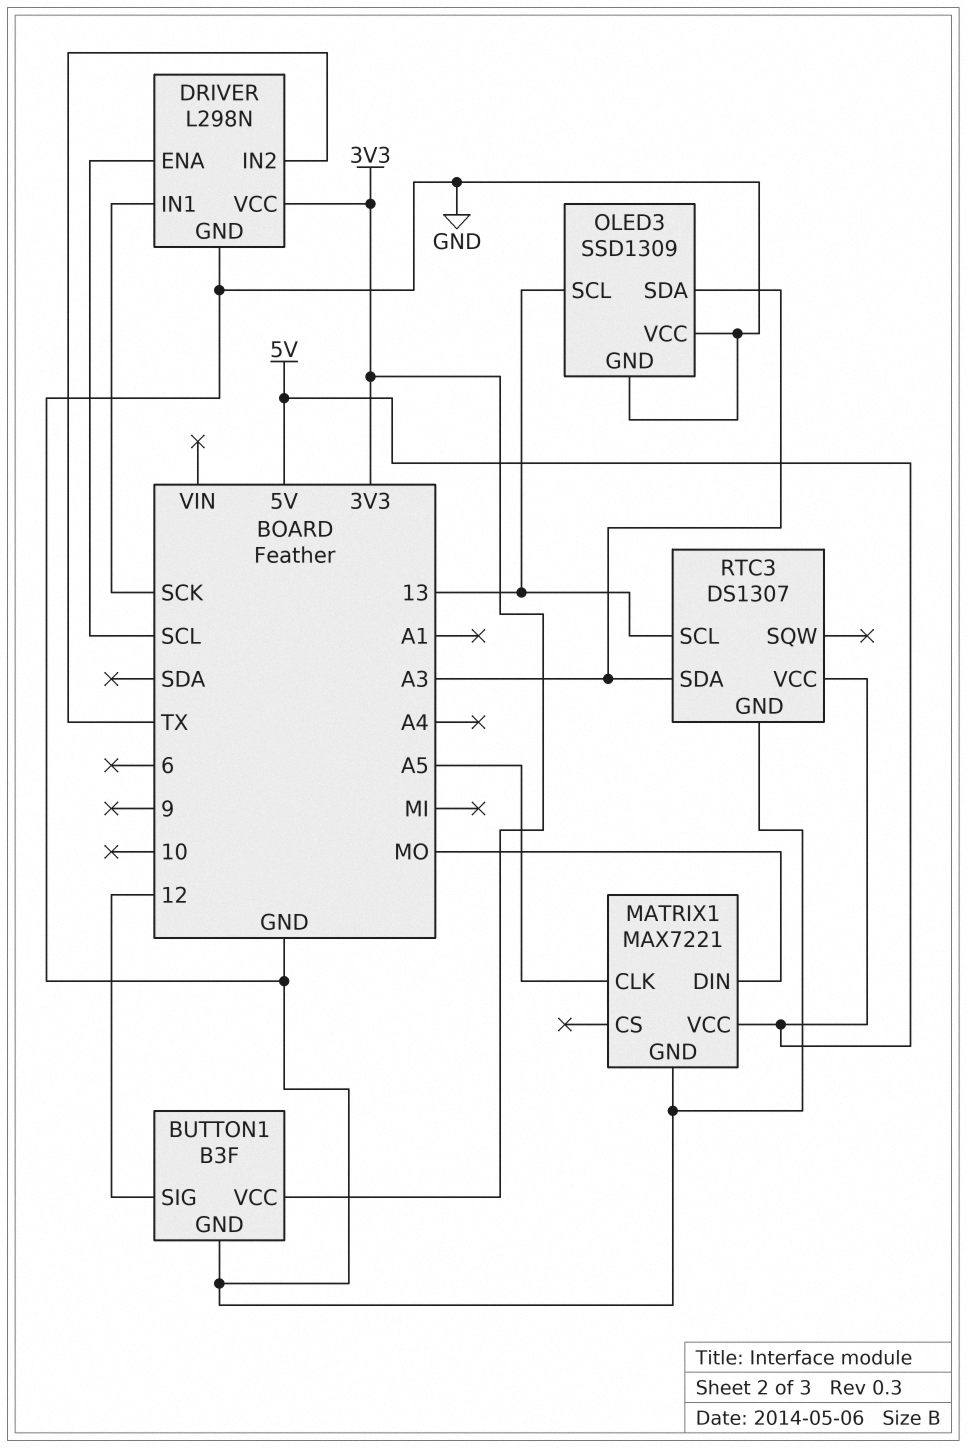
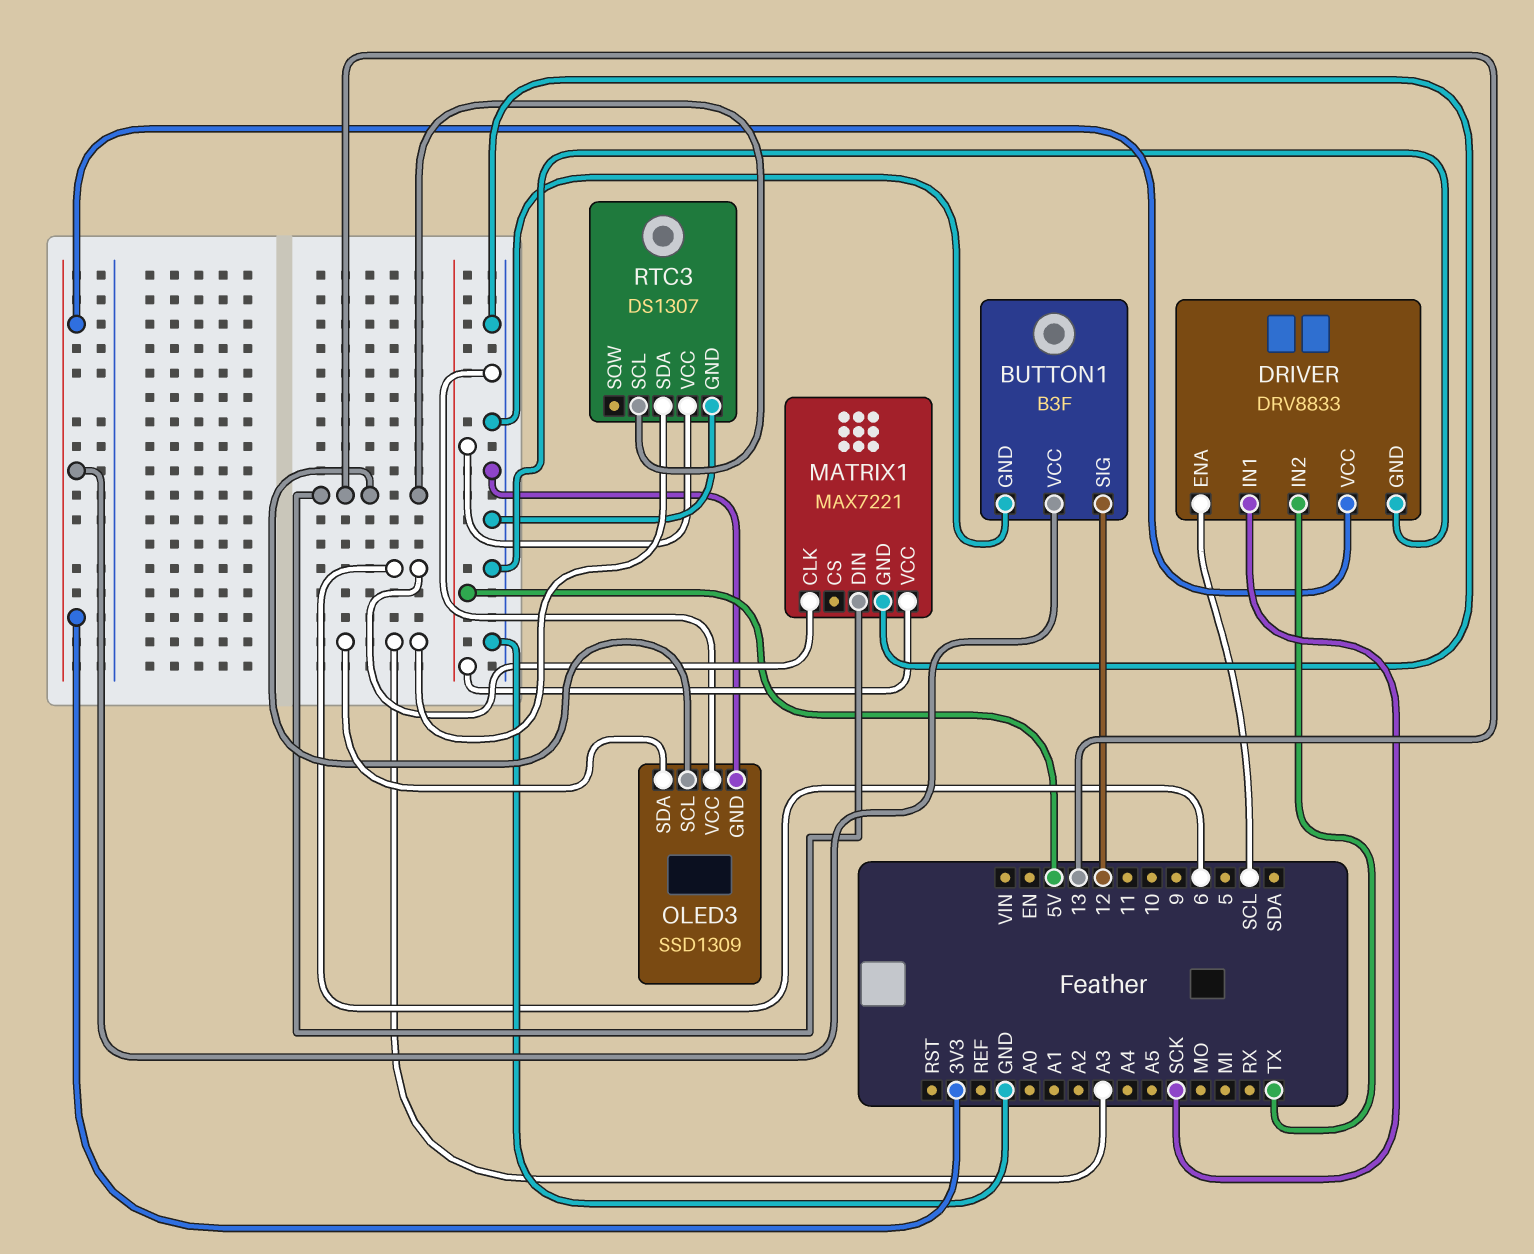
DRIVER: L298N -> DRV8833
MATRIX1 pin CLK: A5 -> 6
MATRIX1 pin DIN: MO -> 13

